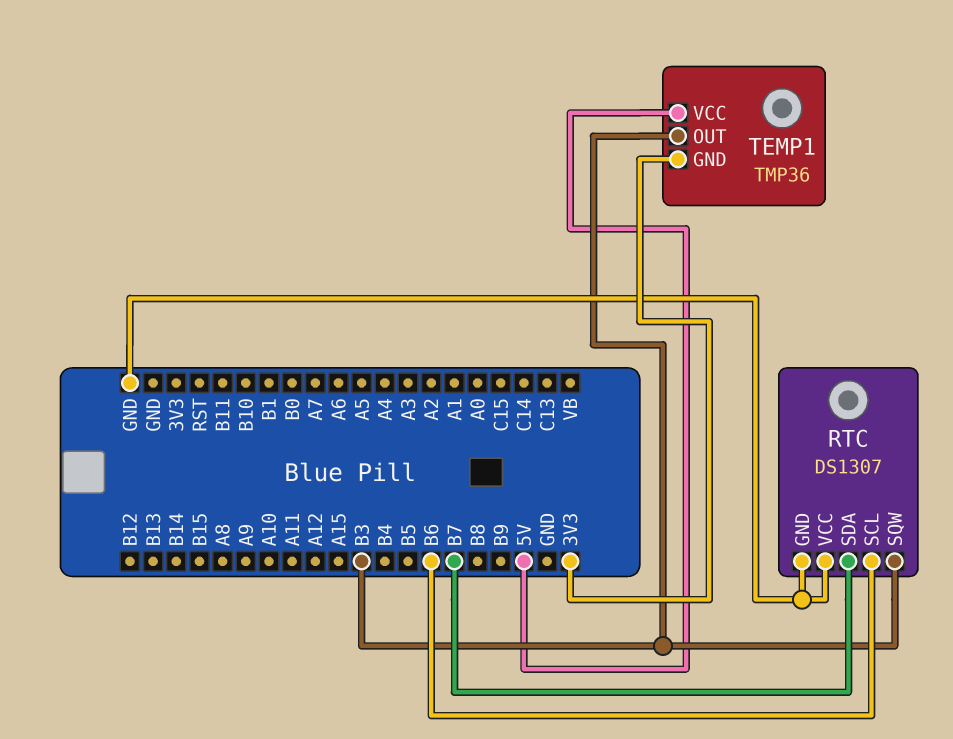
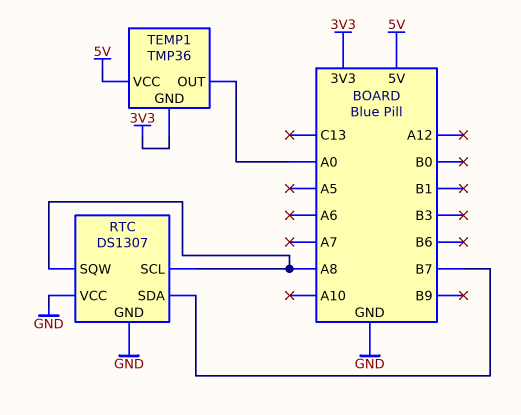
RTC pin SCL: B6 -> A8
RTC pin SQW: B3 -> A8
TEMP1 pin OUT: B3 -> A0

